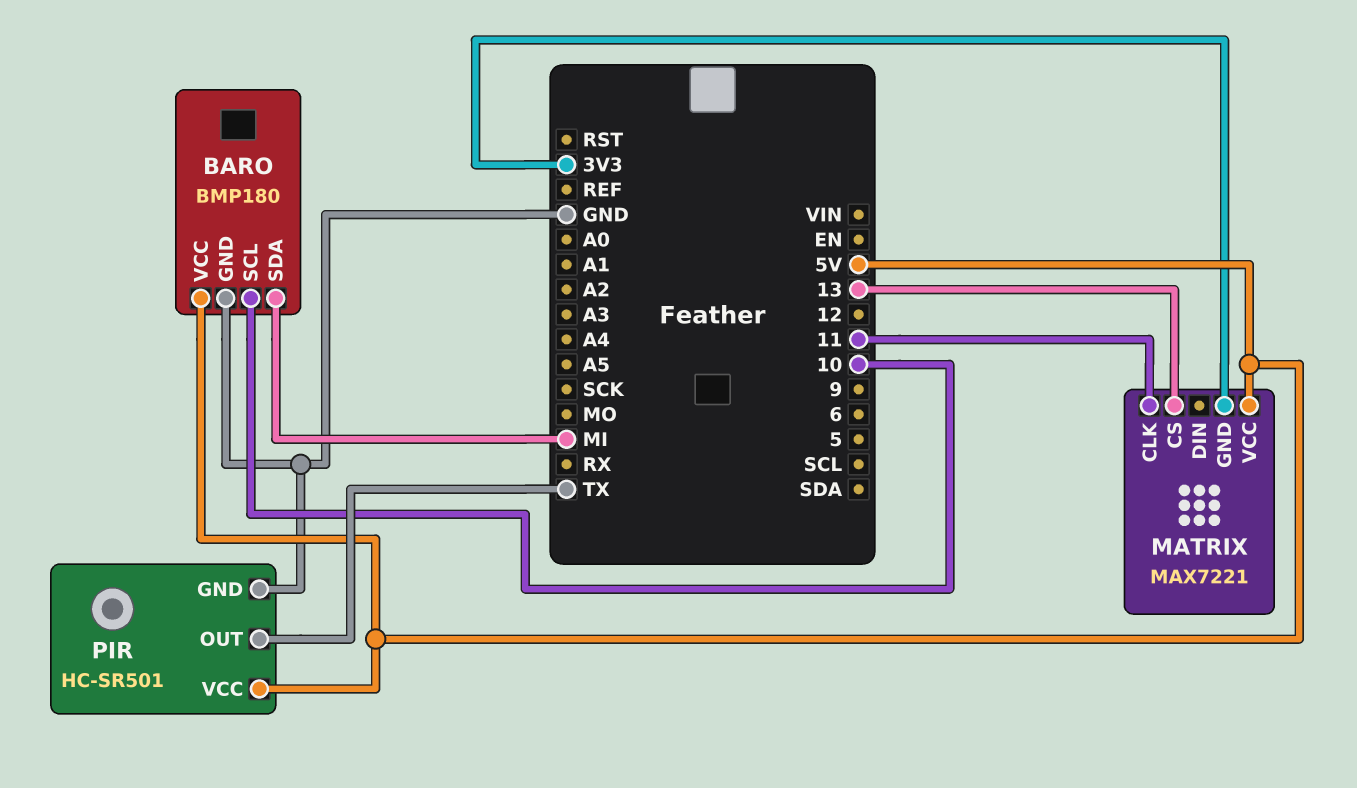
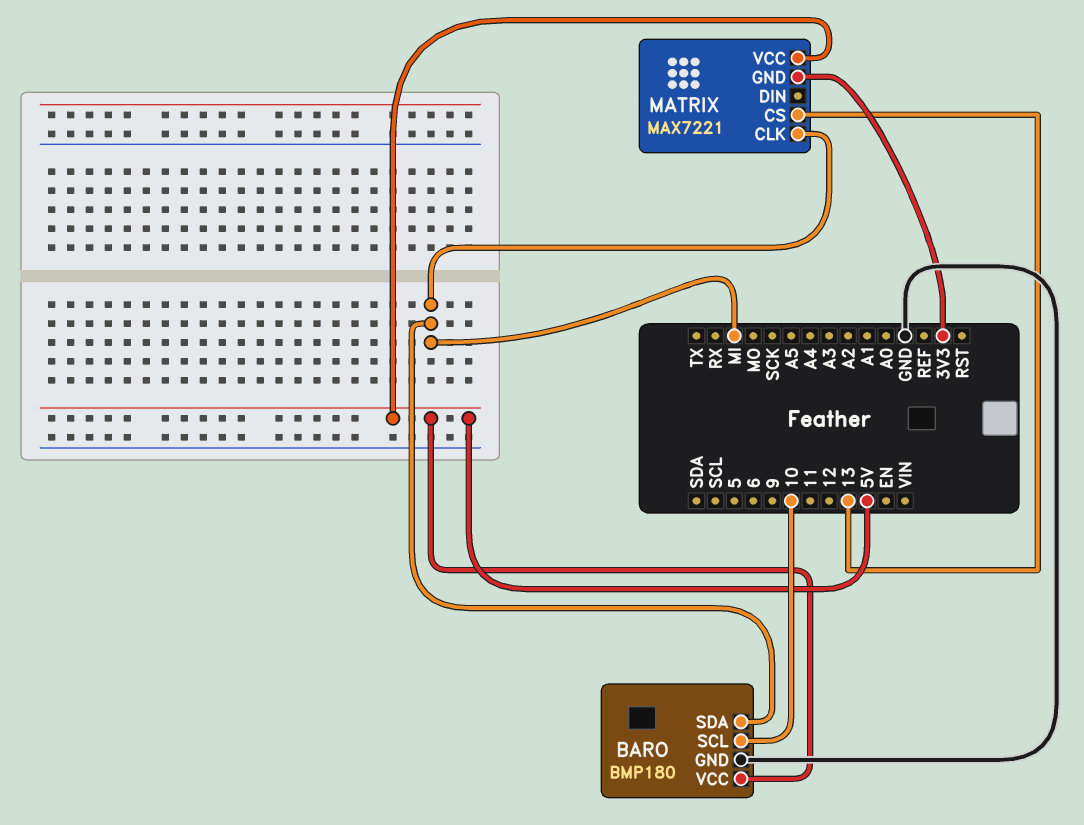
MATRIX pin CLK: 11 -> MI
PIR: HC-SR501 -> none
PIR pin GND: GND -> none
PIR pin OUT: TX -> none
PIR pin VCC: 5V -> none

